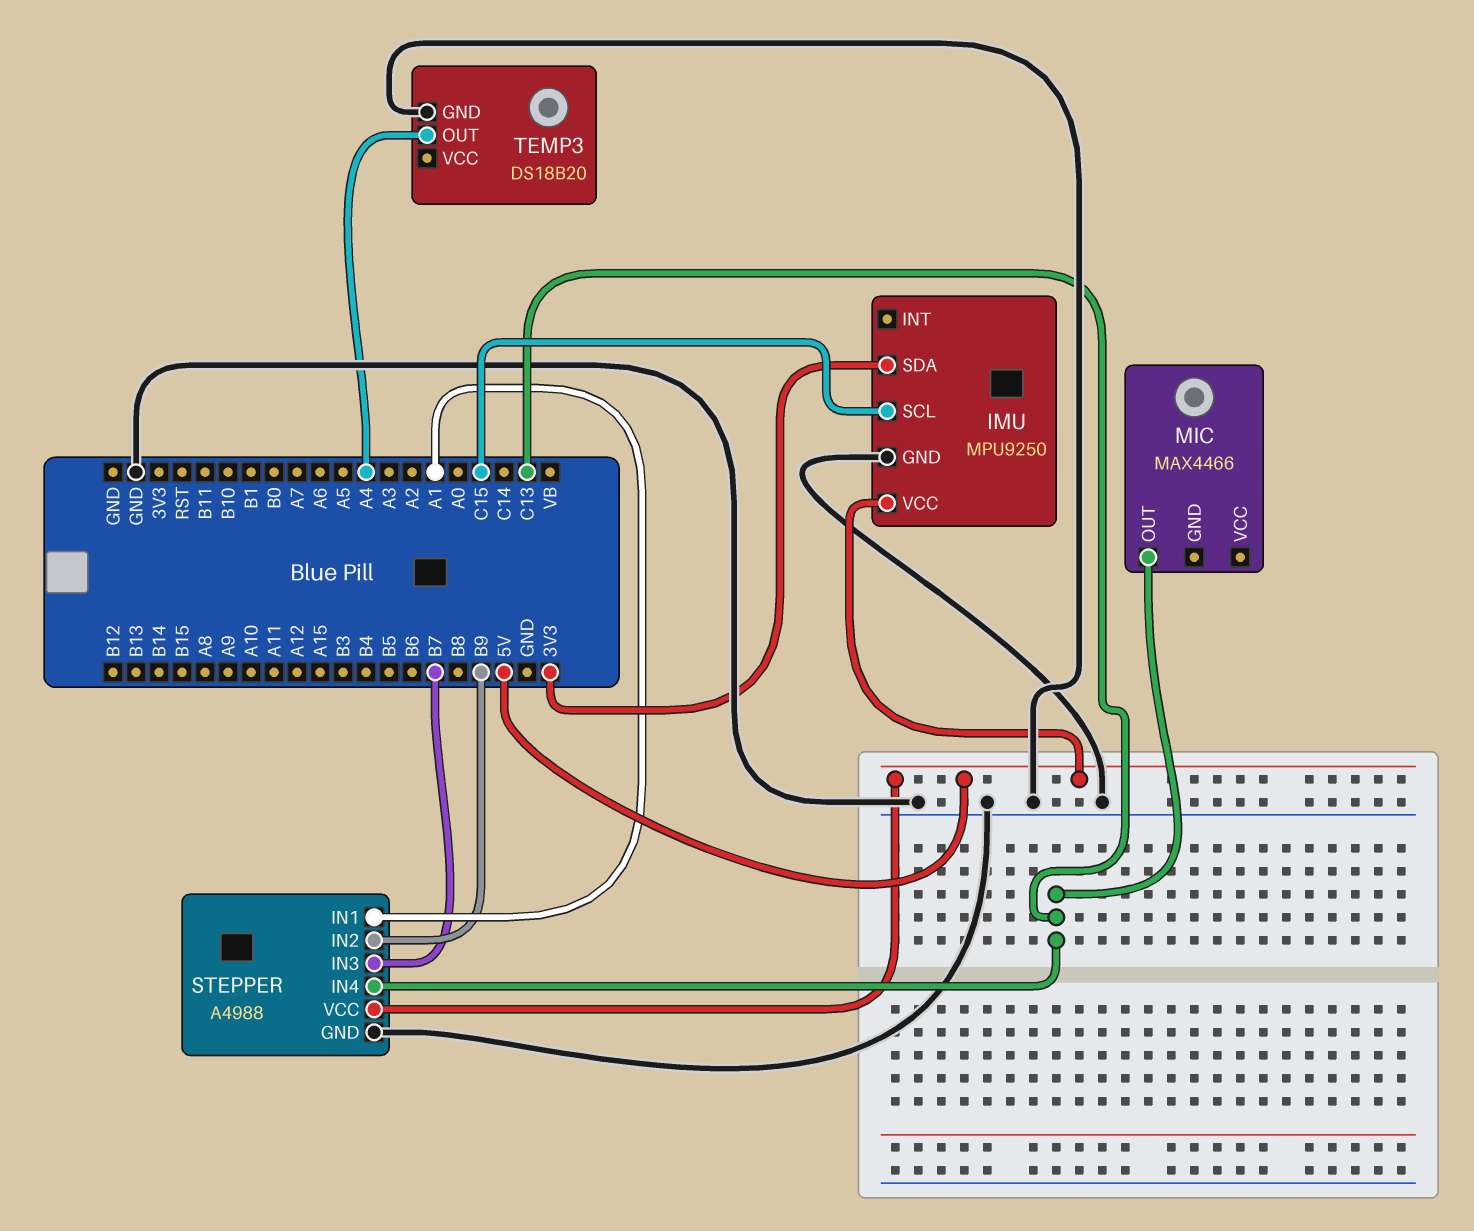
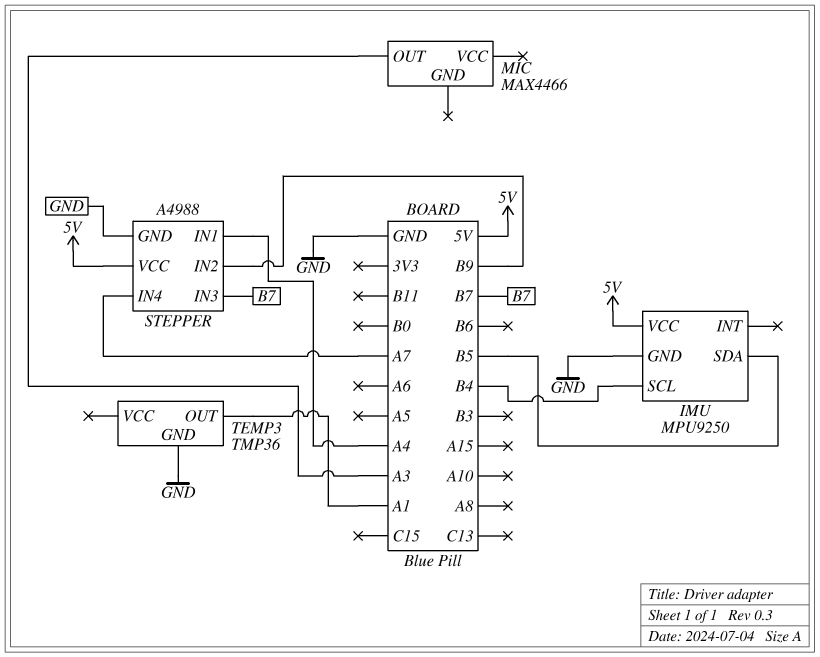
IMU pin SCL: C15 -> B4
IMU pin SDA: 3V3 -> B5
MIC pin OUT: C13 -> A3
STEPPER pin IN1: A1 -> A4
STEPPER pin IN4: C13 -> A7
TEMP3: DS18B20 -> TMP36
TEMP3 pin OUT: A4 -> A1

